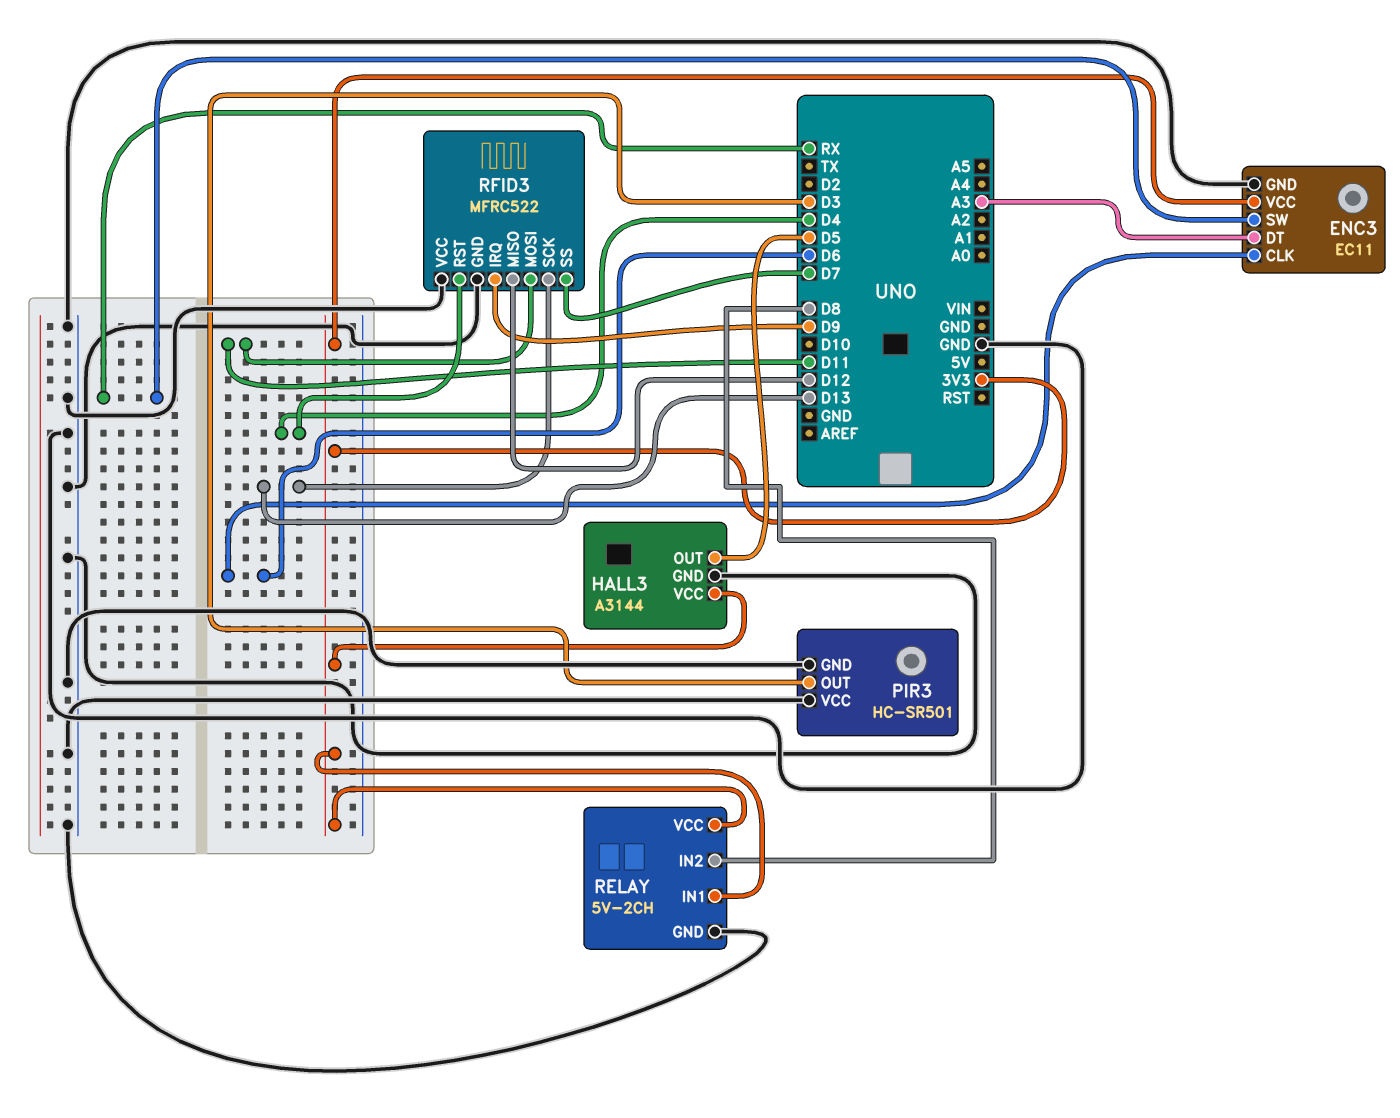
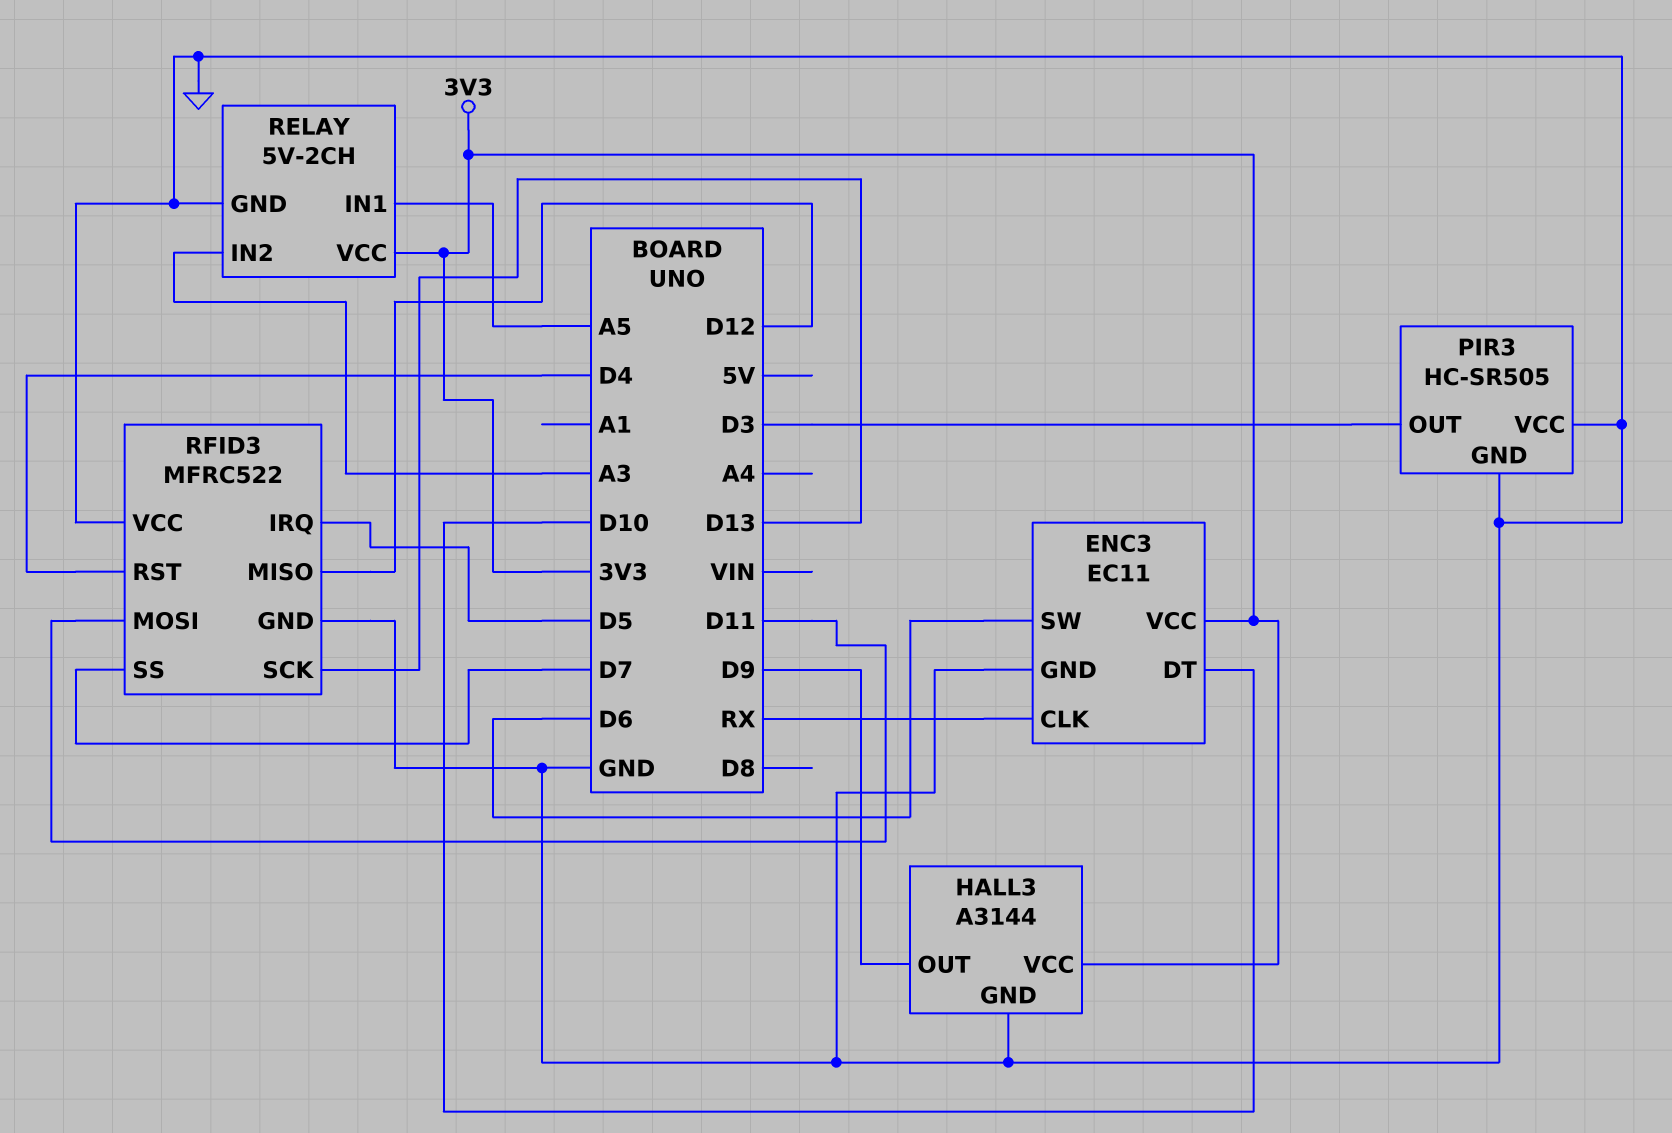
ENC3 pin CLK: D6 -> RX
ENC3 pin DT: A3 -> D10
ENC3 pin SW: RX -> D6
HALL3 pin OUT: D5 -> D9
PIR3: HC-SR501 -> HC-SR505
RELAY pin IN1: 3V3 -> A5
RELAY pin IN2: D8 -> A3
RFID3 pin IRQ: D9 -> D5

